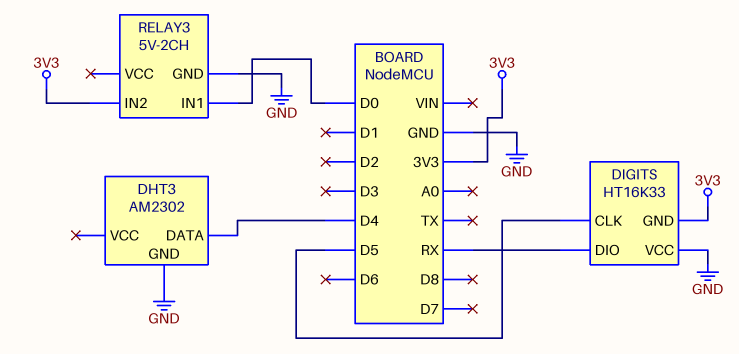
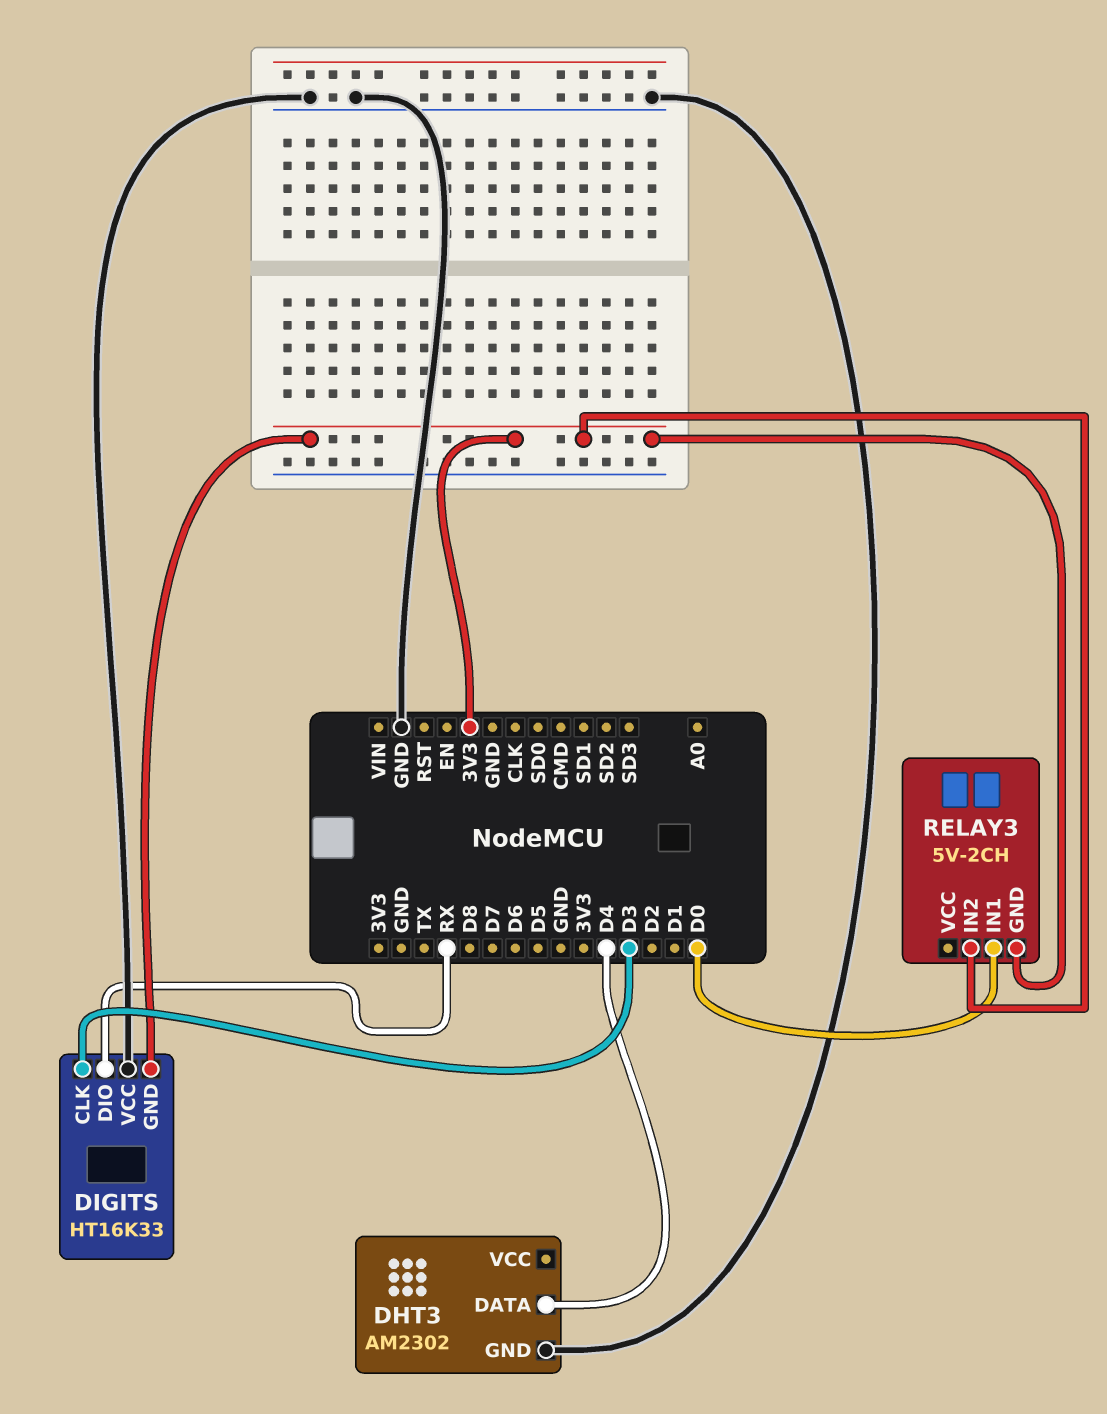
DIGITS pin CLK: D5 -> D3
RELAY3 pin GND: GND -> 3V3

